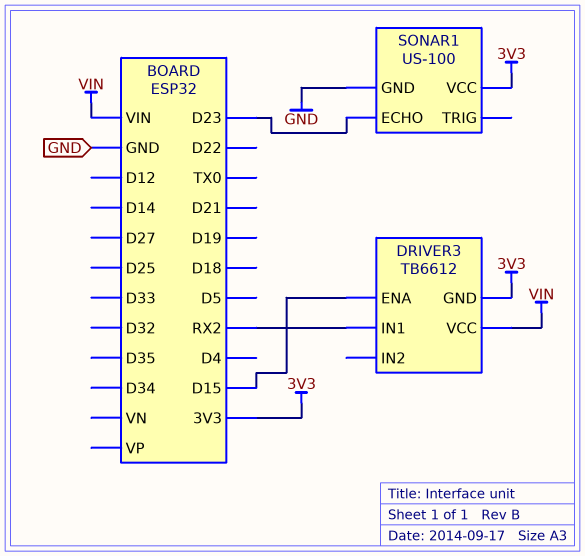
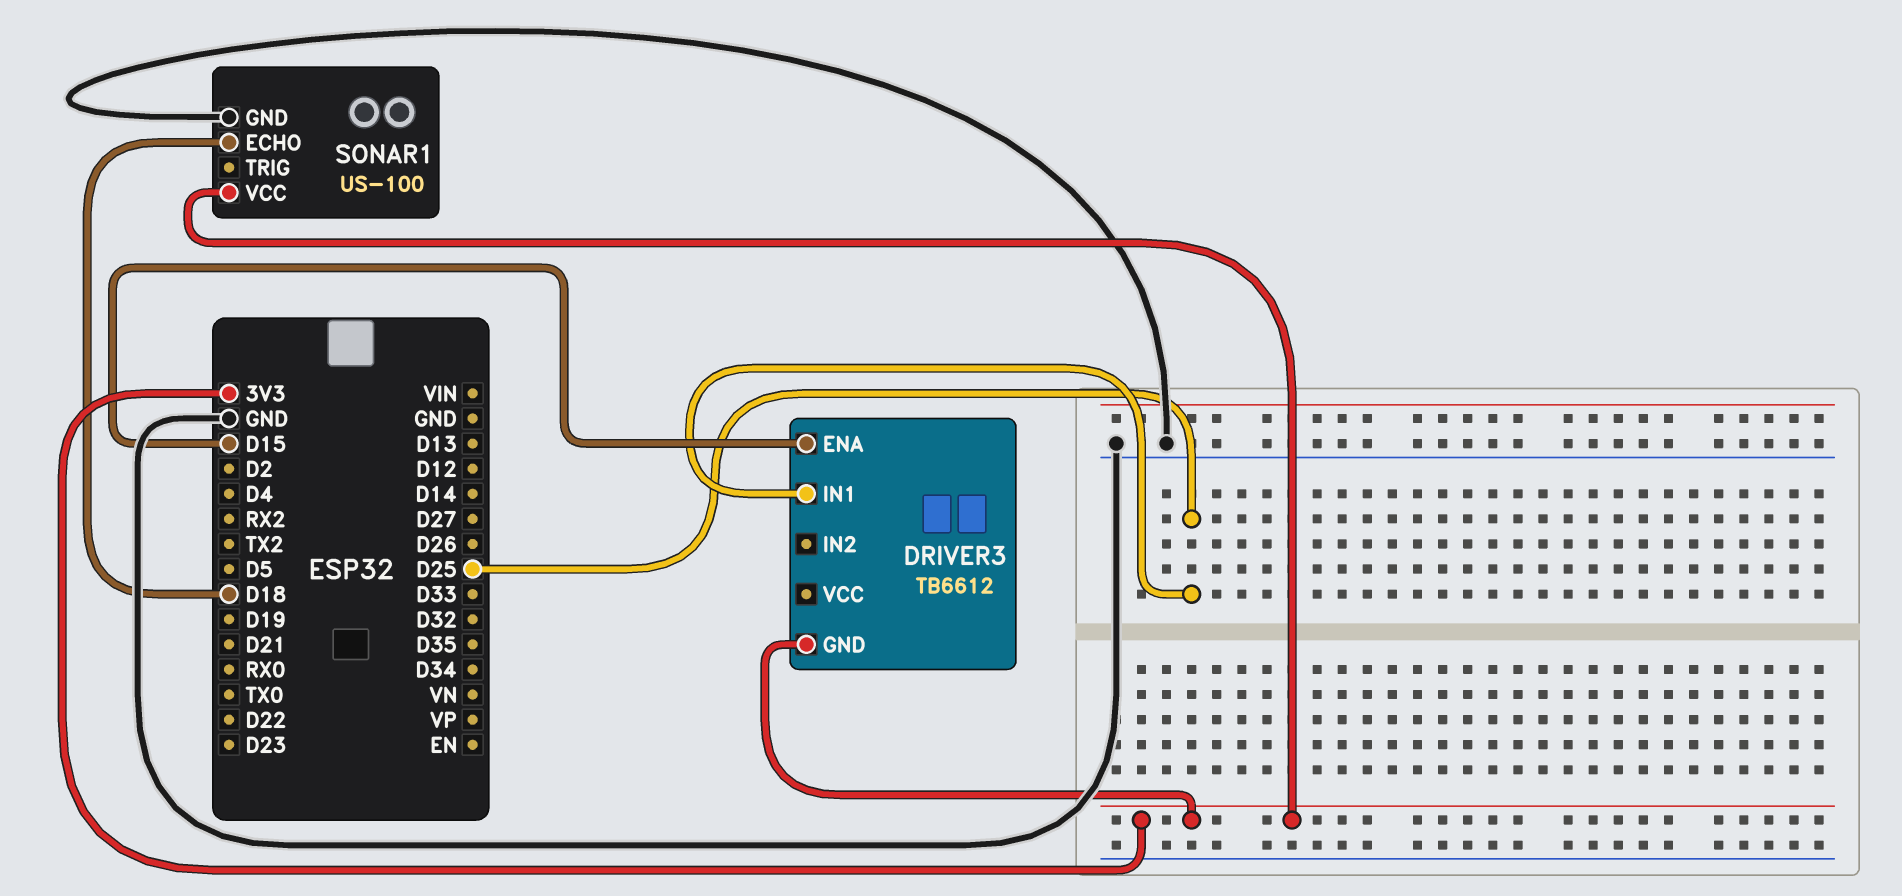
DRIVER3 pin IN1: RX2 -> D25
DRIVER3 pin VCC: VIN -> none
SONAR1 pin ECHO: D23 -> D18

